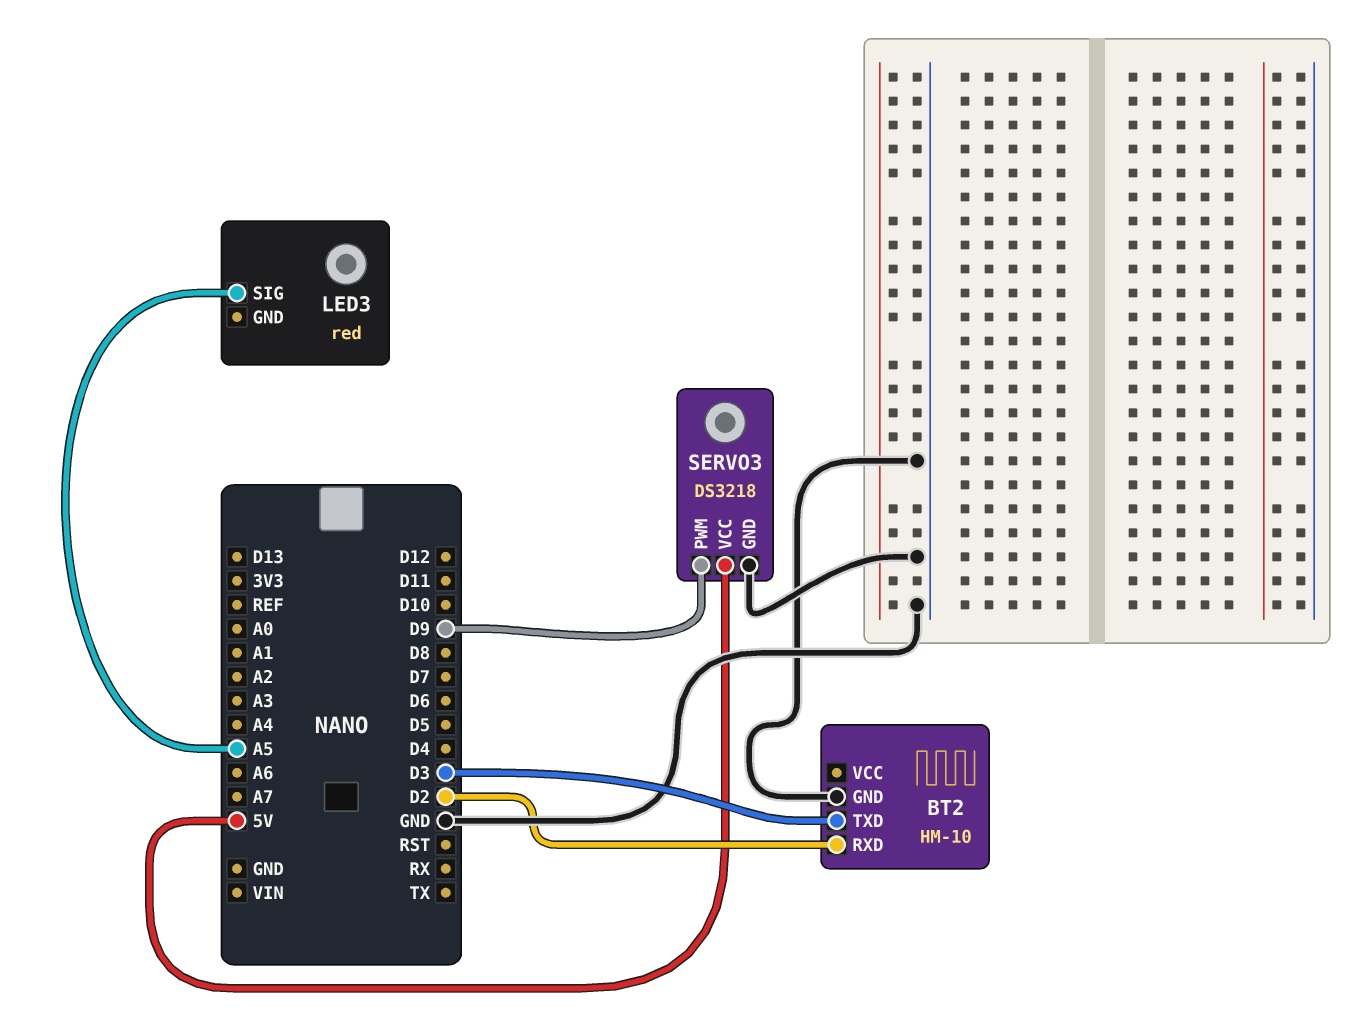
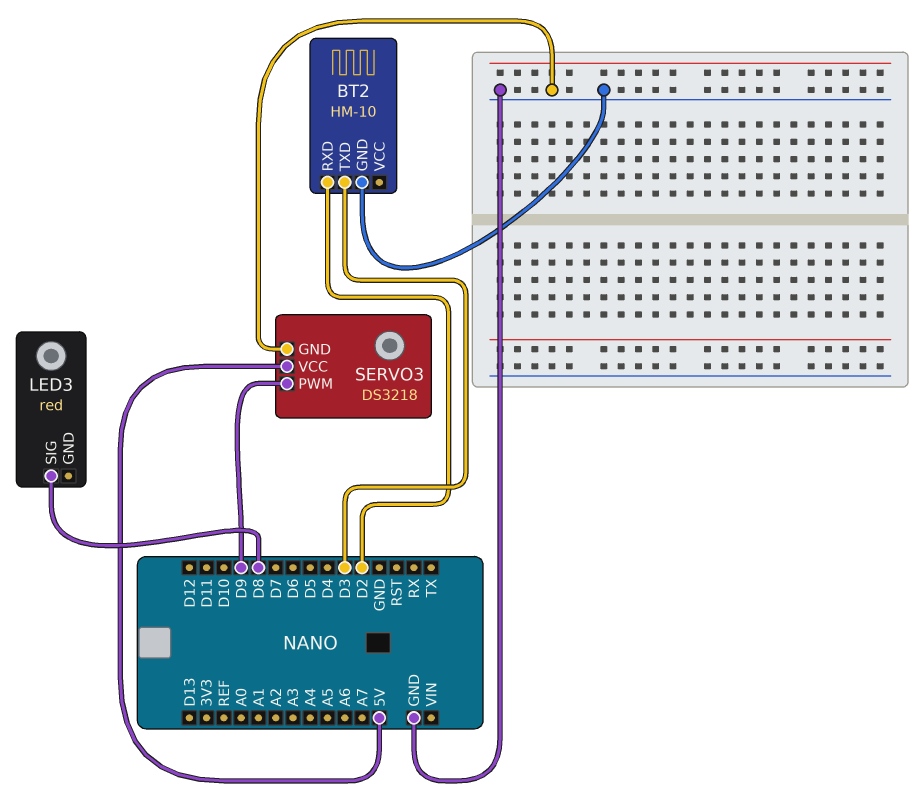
LED3 pin SIG: A5 -> D8

